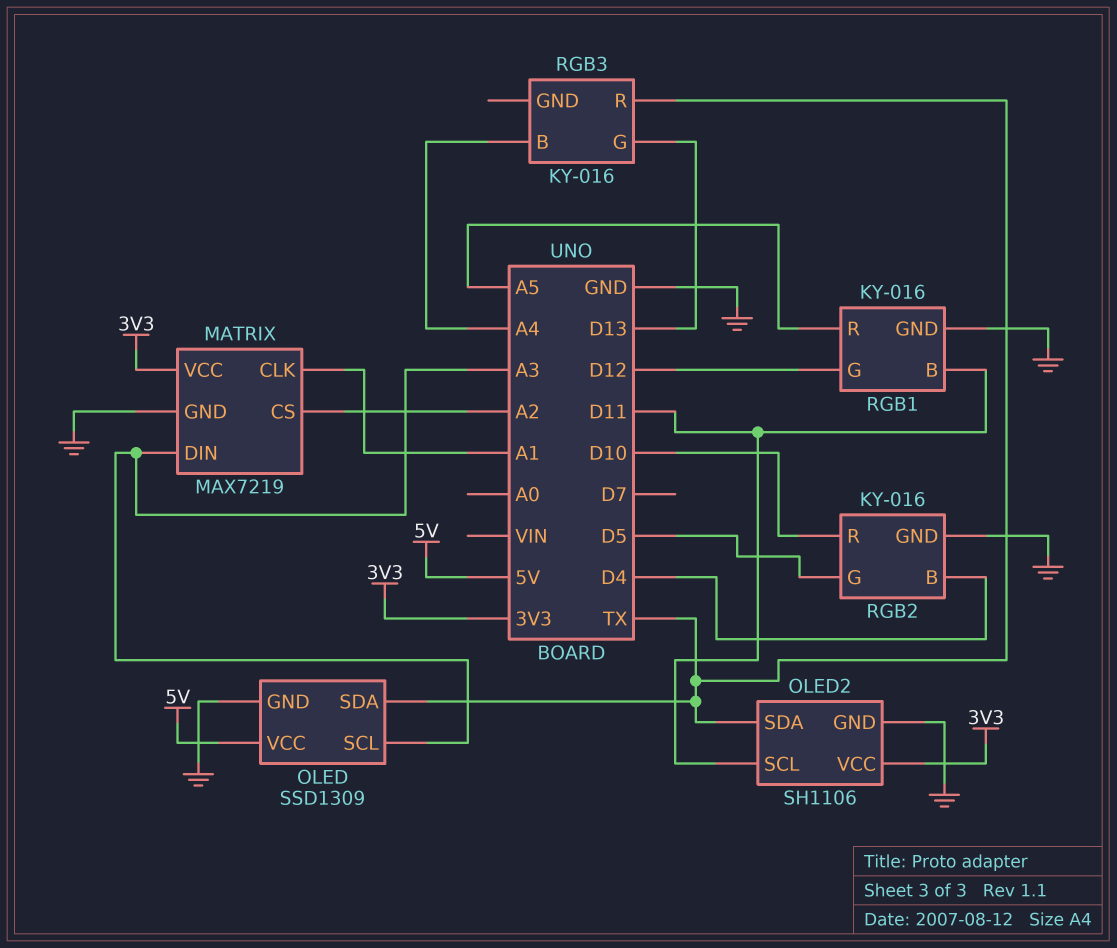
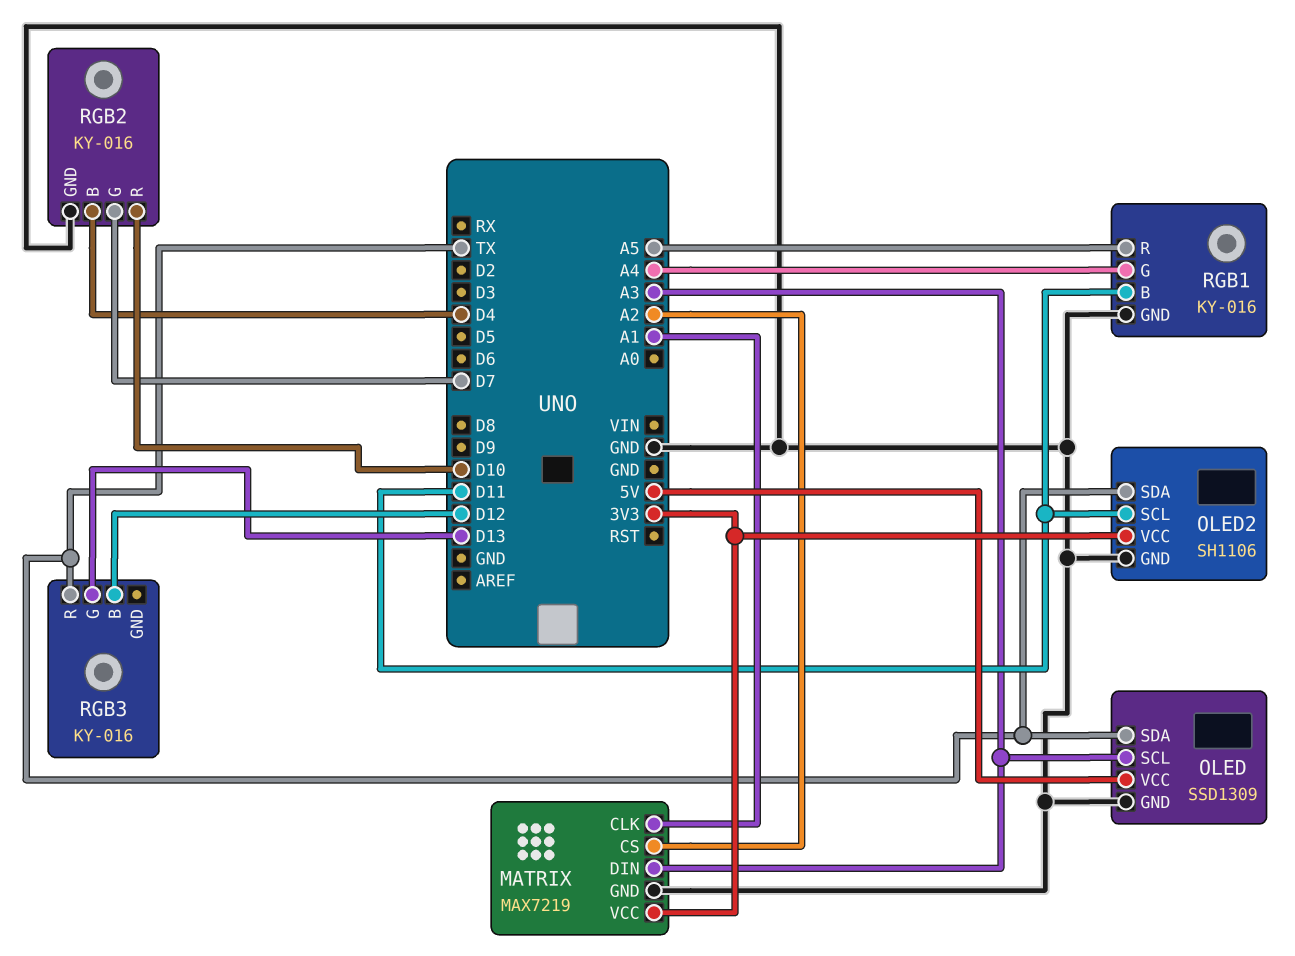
RGB1 pin G: D12 -> A4
RGB2 pin G: D5 -> D7
RGB3 pin B: A4 -> D12

